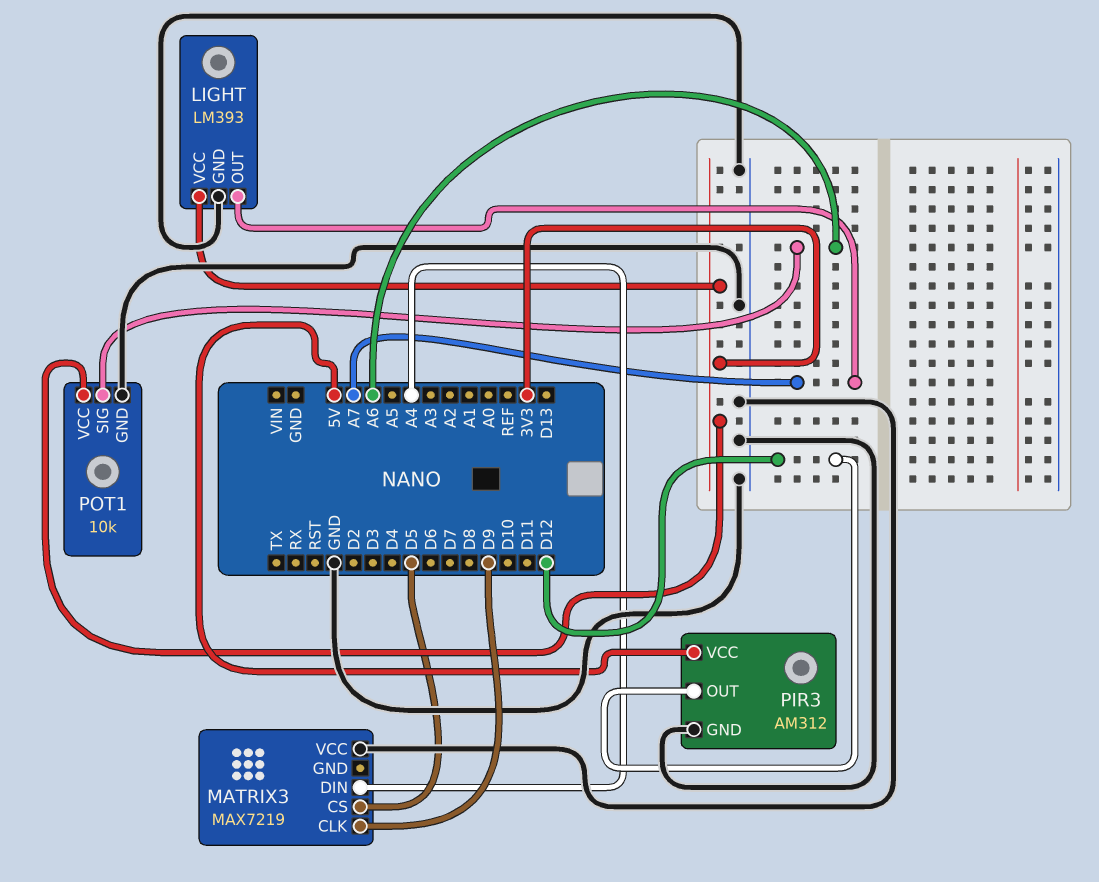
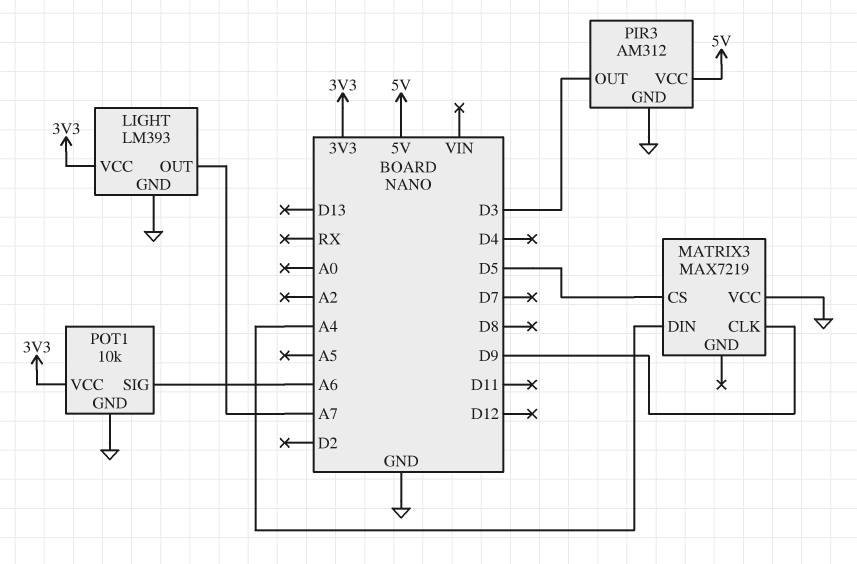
PIR3 pin OUT: D12 -> D3

